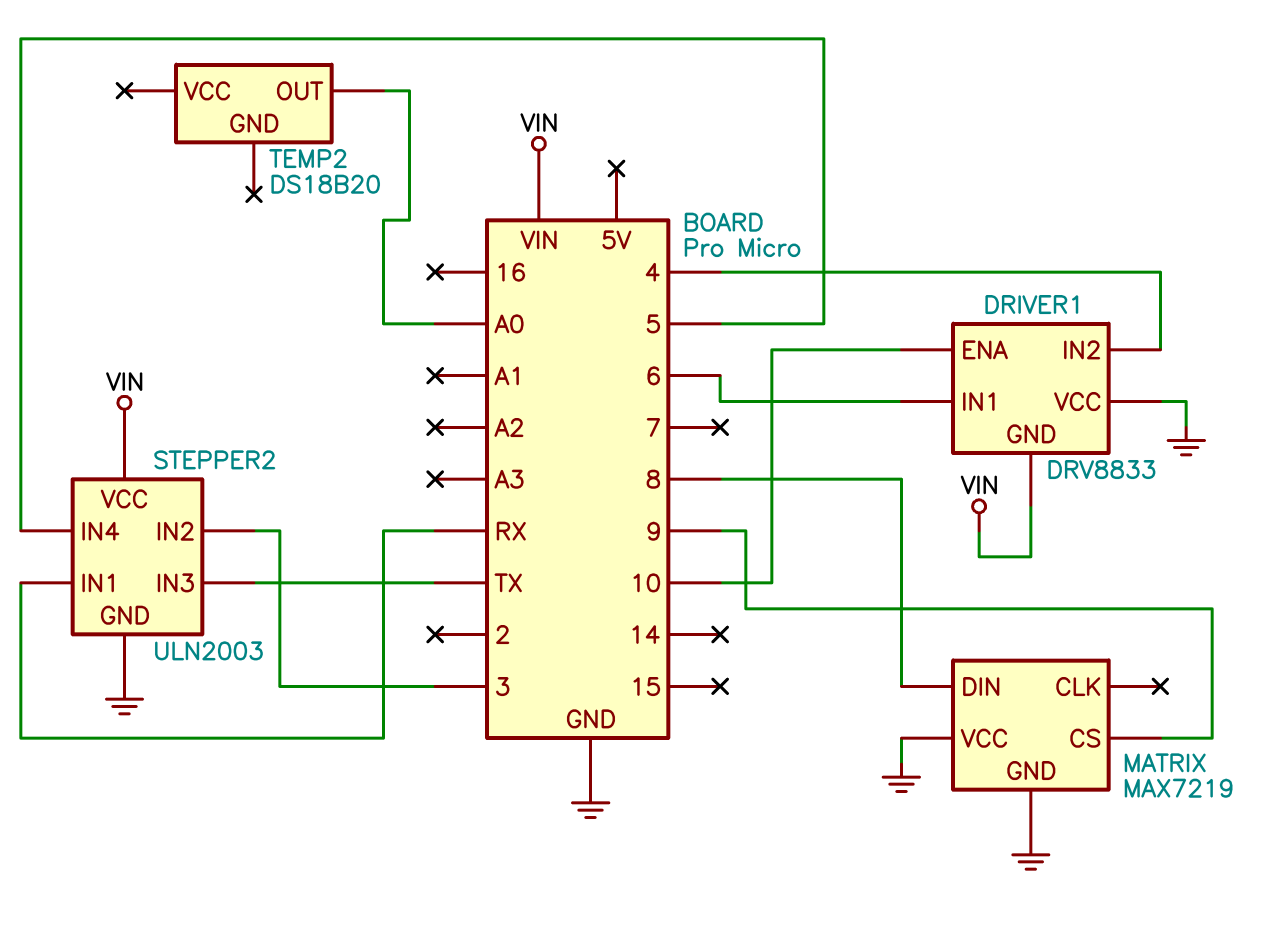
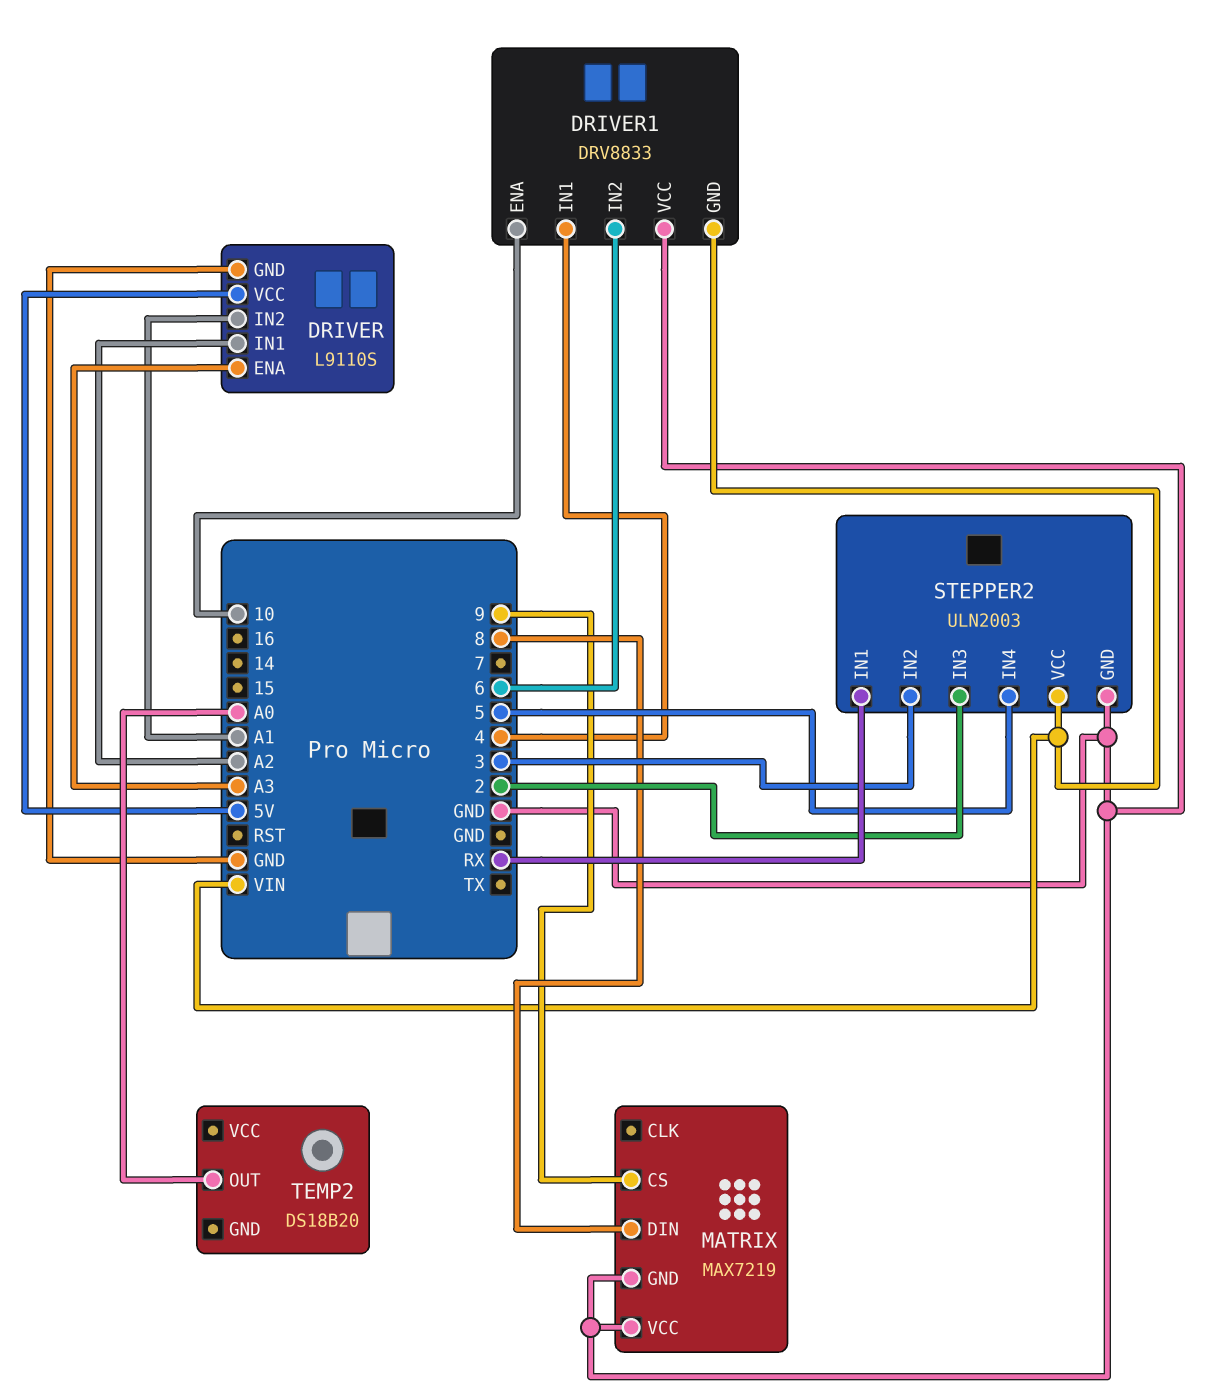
DRIVER: none -> L9110S
DRIVER pin ENA: none -> A3
DRIVER pin GND: none -> GND
DRIVER pin IN1: none -> A2
DRIVER pin IN2: none -> A1
DRIVER pin VCC: none -> 5V
DRIVER1 pin IN1: 6 -> 4
DRIVER1 pin IN2: 4 -> 6
STEPPER2 pin IN3: TX -> 2

